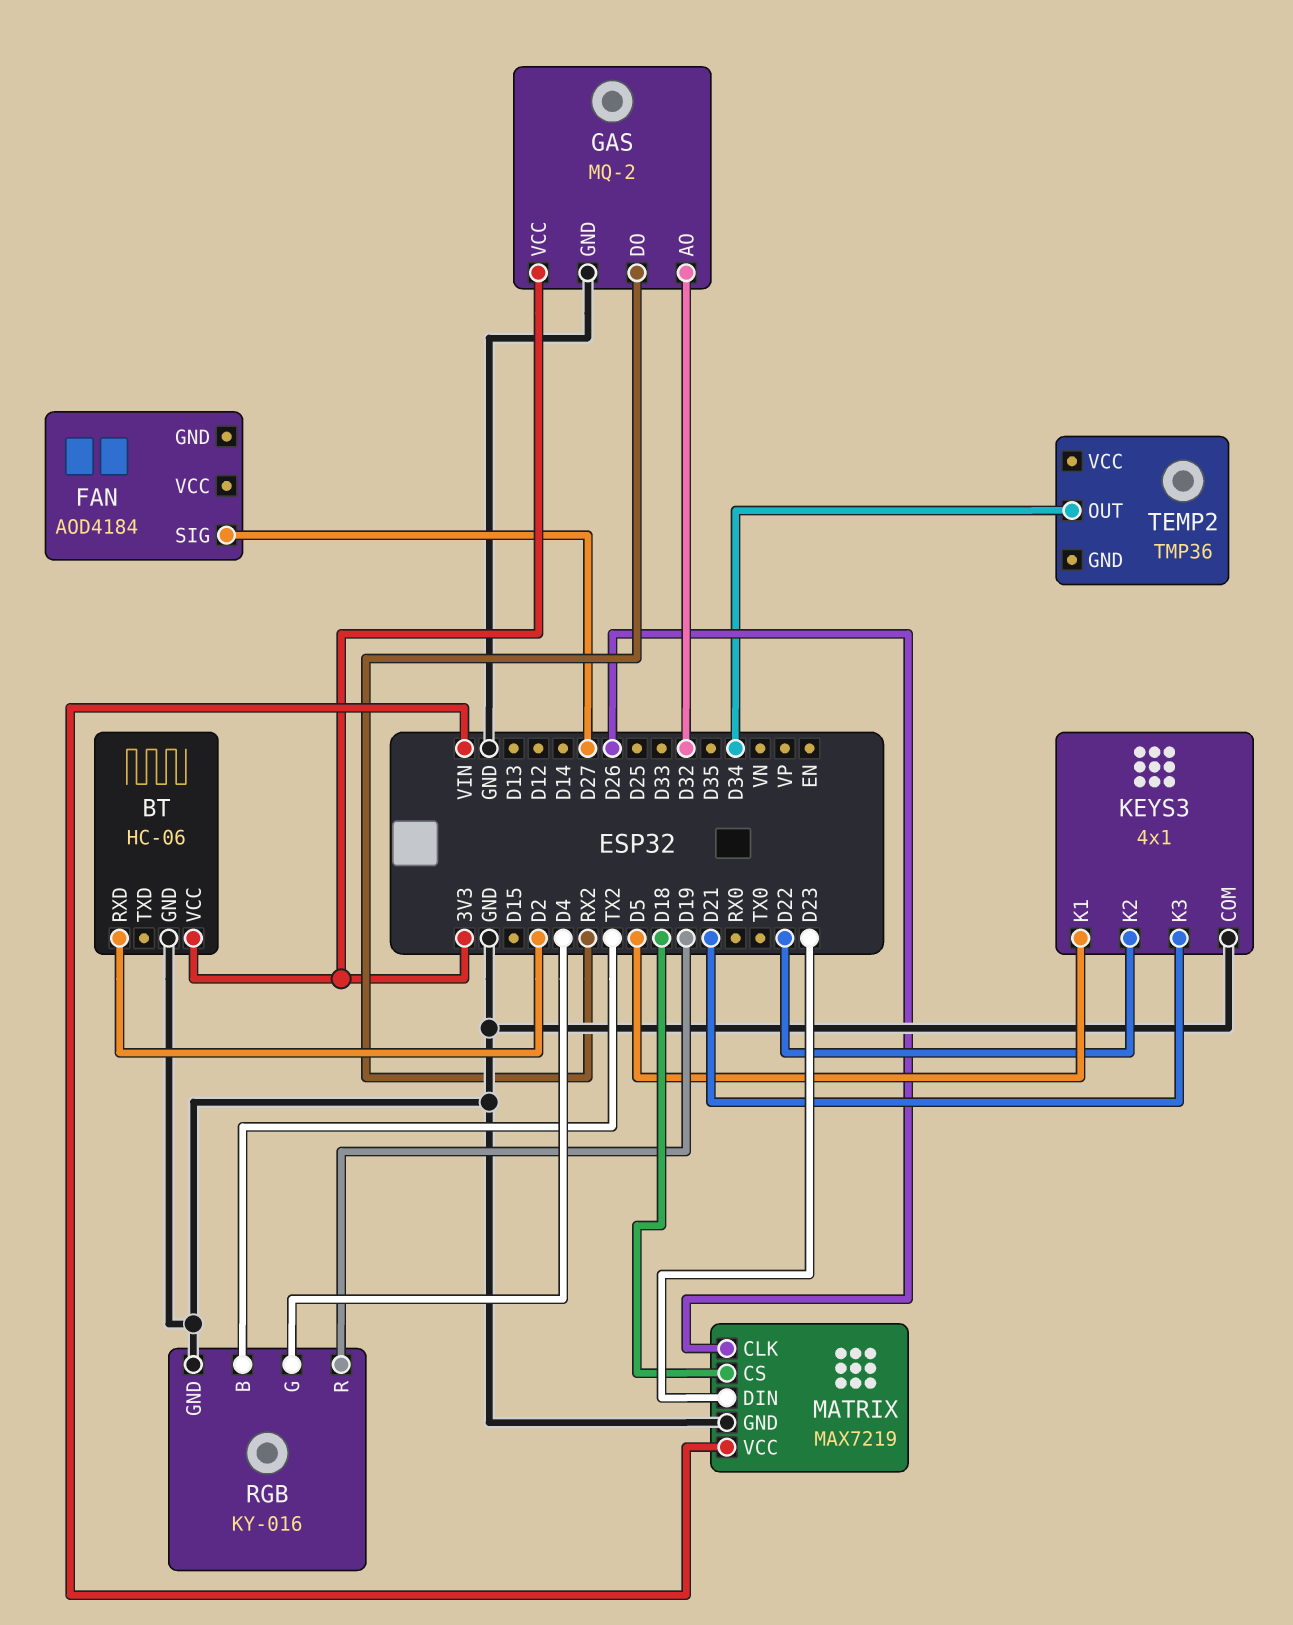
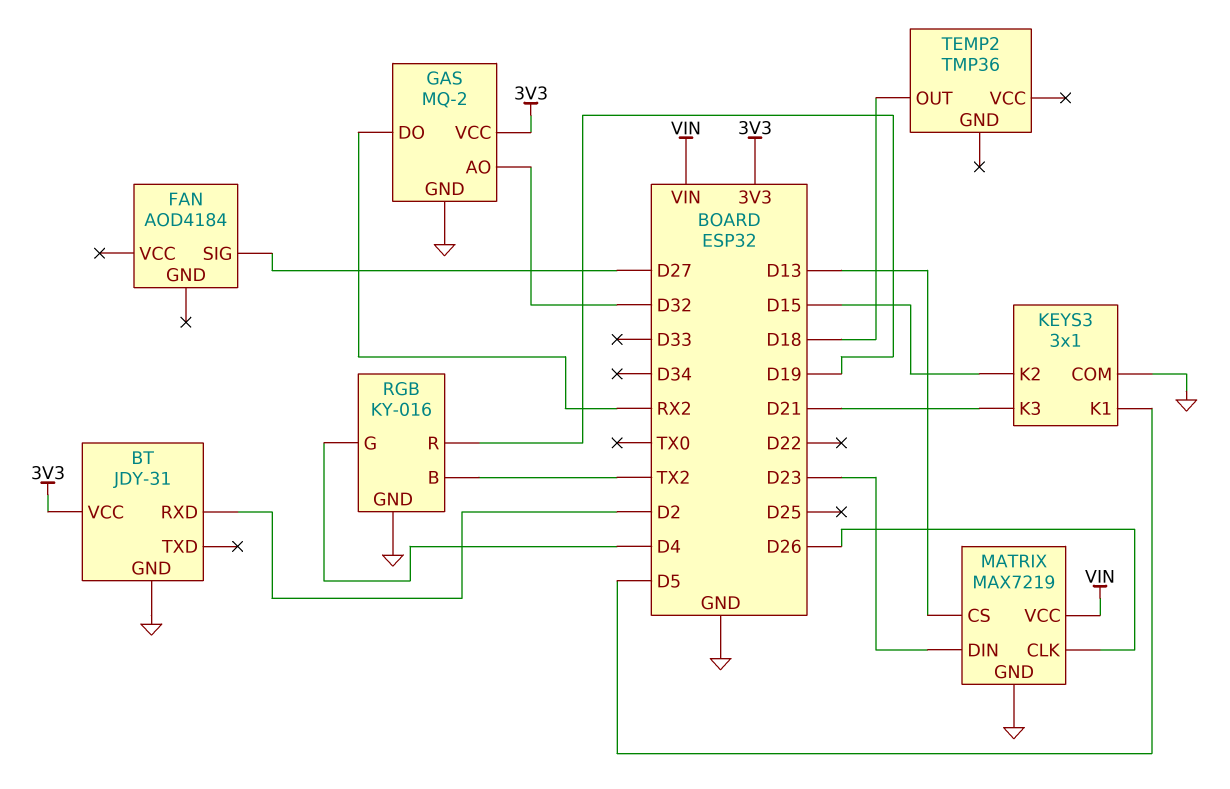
BT: HC-06 -> JDY-31
KEYS3: 4x1 -> 3x1
KEYS3 pin K2: D22 -> D15
MATRIX pin CS: D18 -> D13
TEMP2 pin OUT: D34 -> D18

